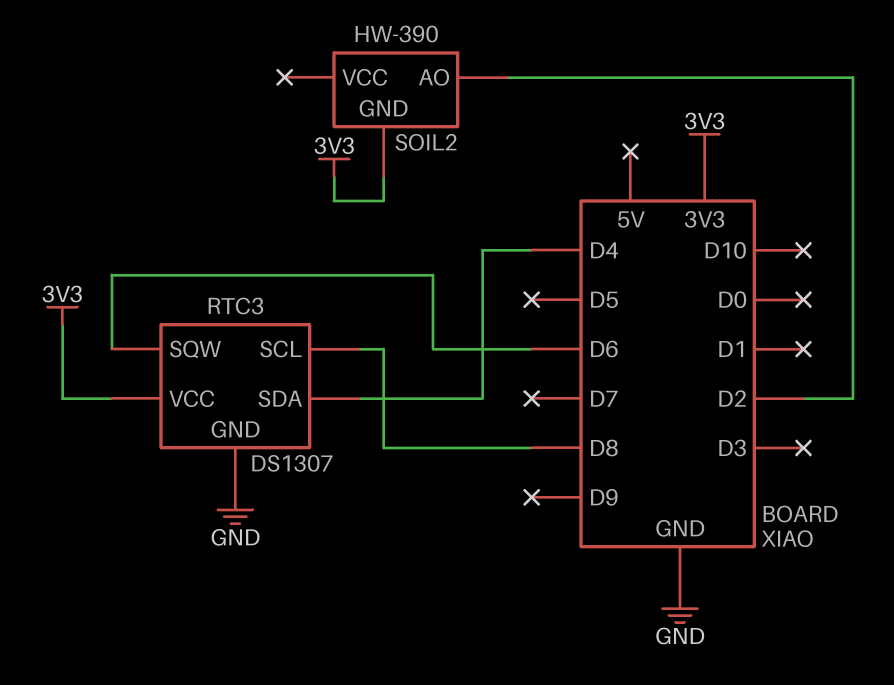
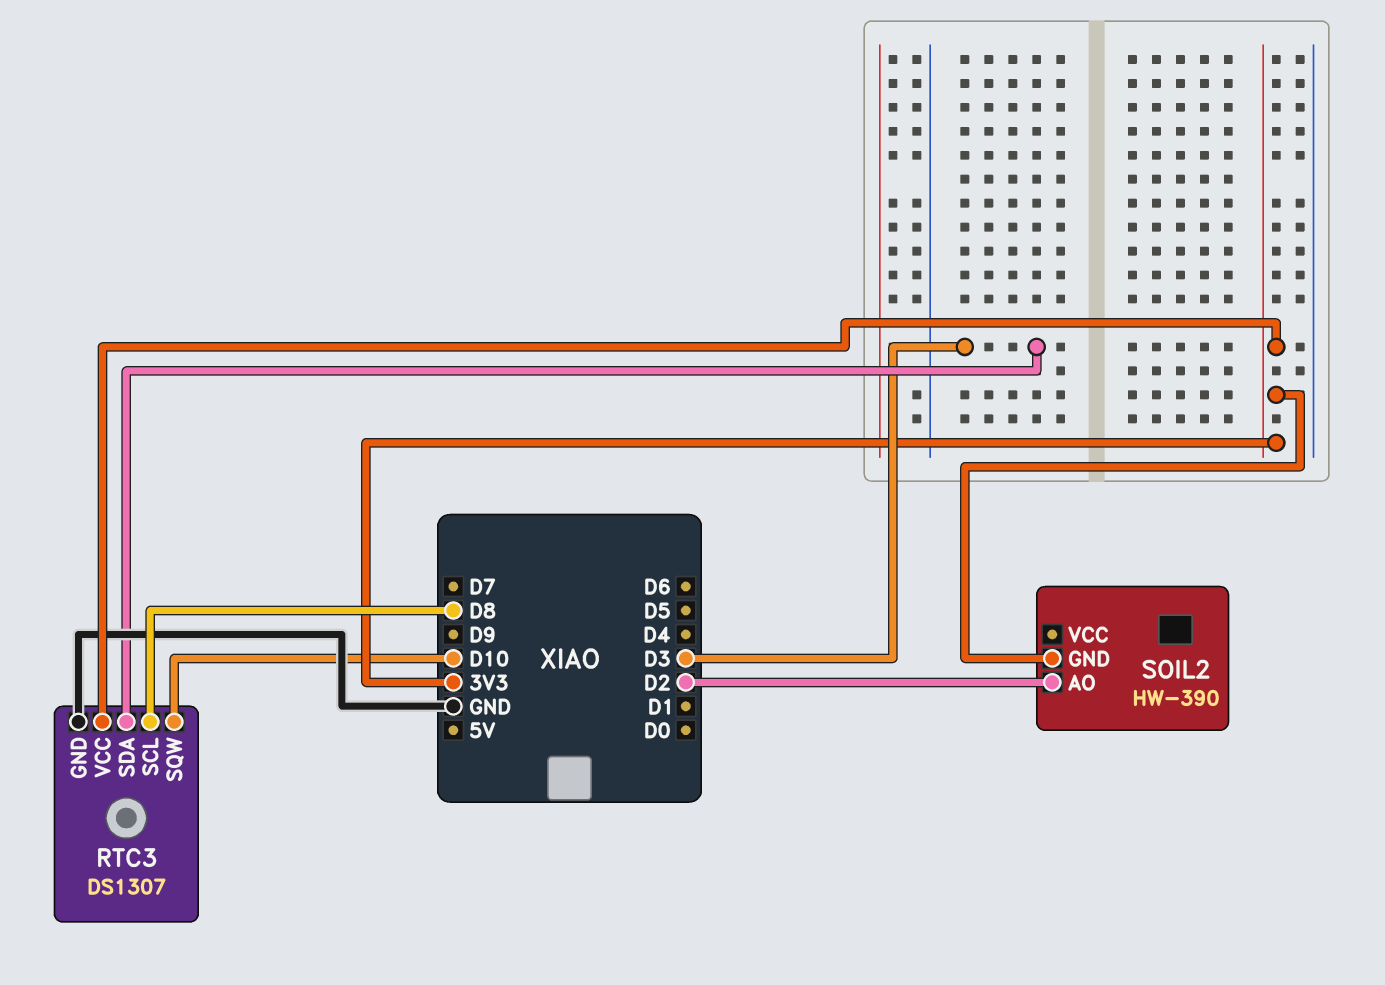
RTC3 pin SDA: D4 -> D3
RTC3 pin SQW: D6 -> D10

